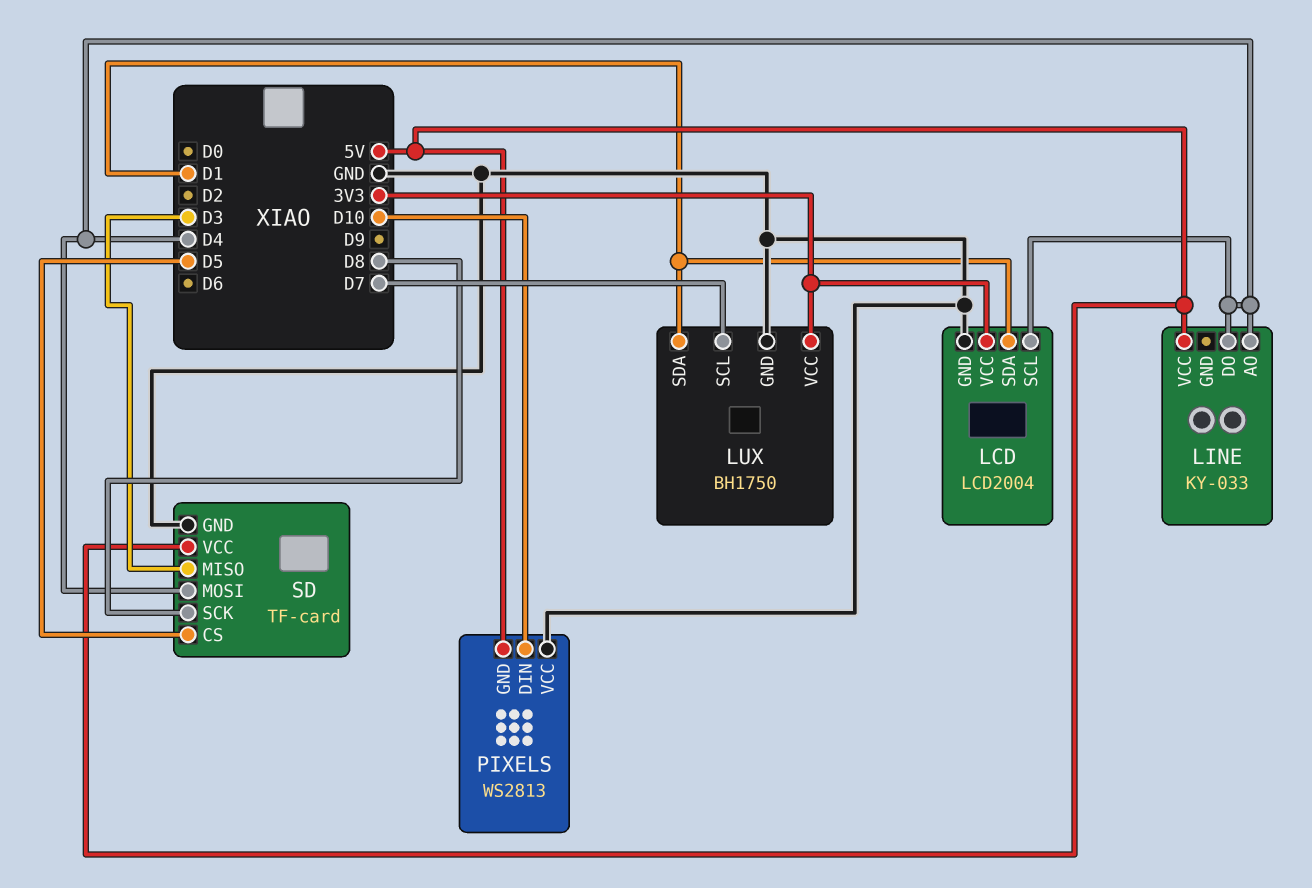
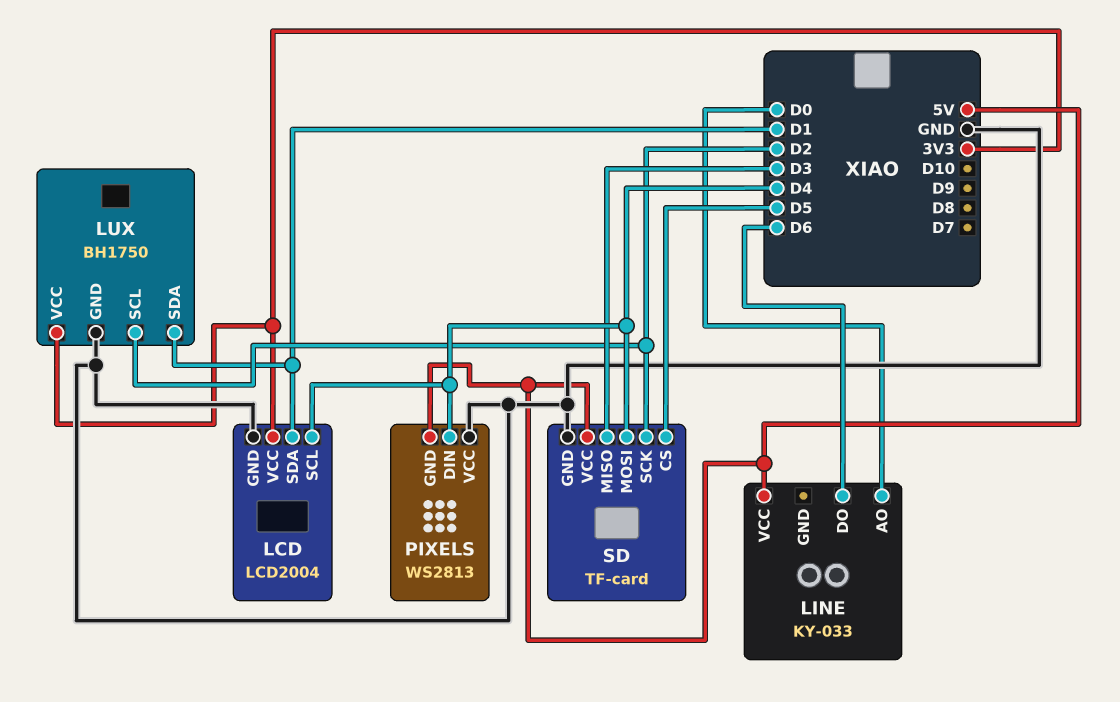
LINE pin AO: D4 -> D0
LINE pin DO: D4 -> D6
LUX pin SCL: D7 -> D2
PIXELS pin DIN: D10 -> D4
SD pin SCK: D8 -> D2

